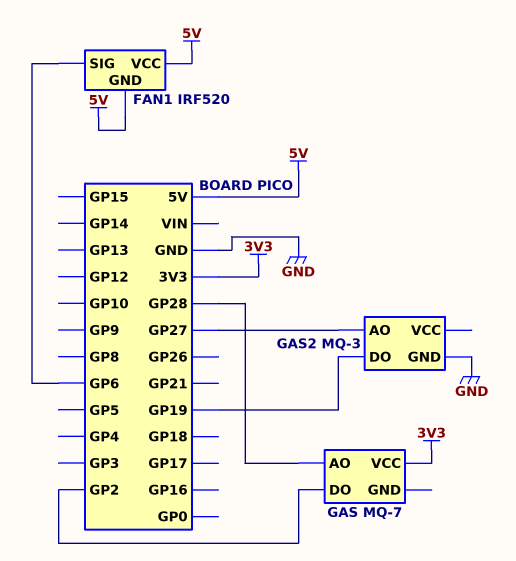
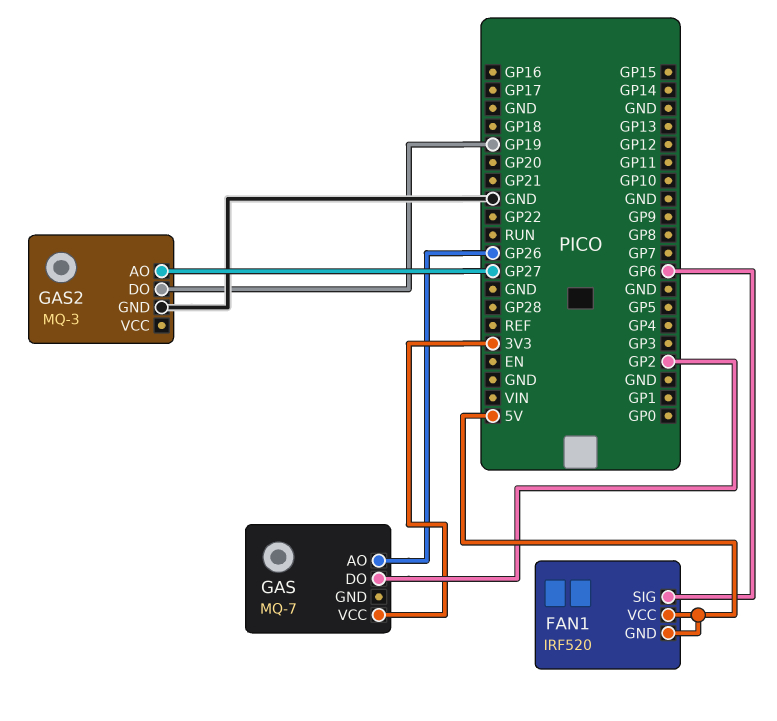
GAS pin AO: GP28 -> GP26

